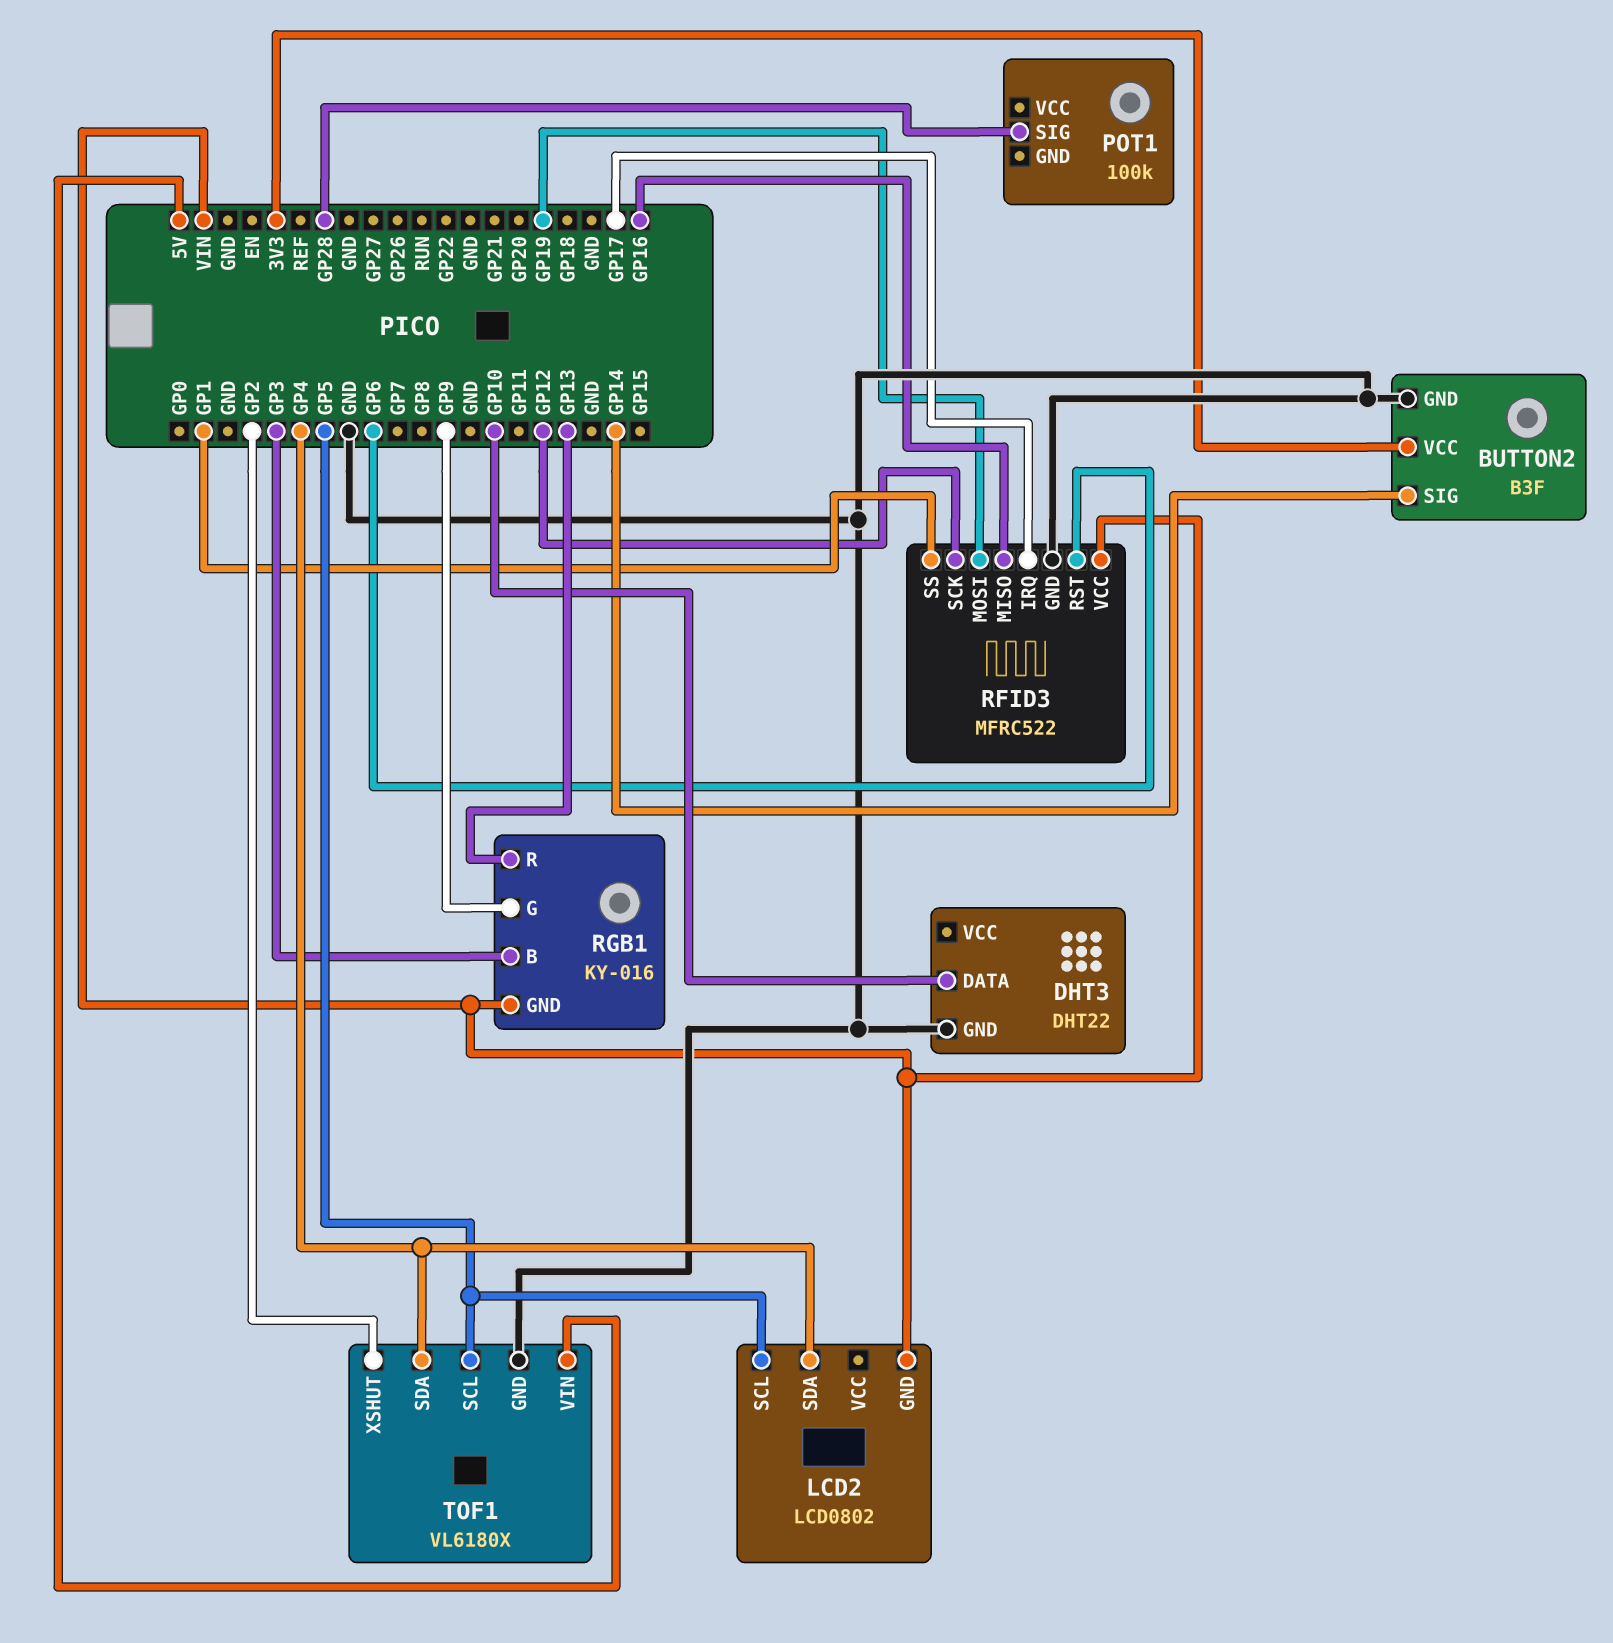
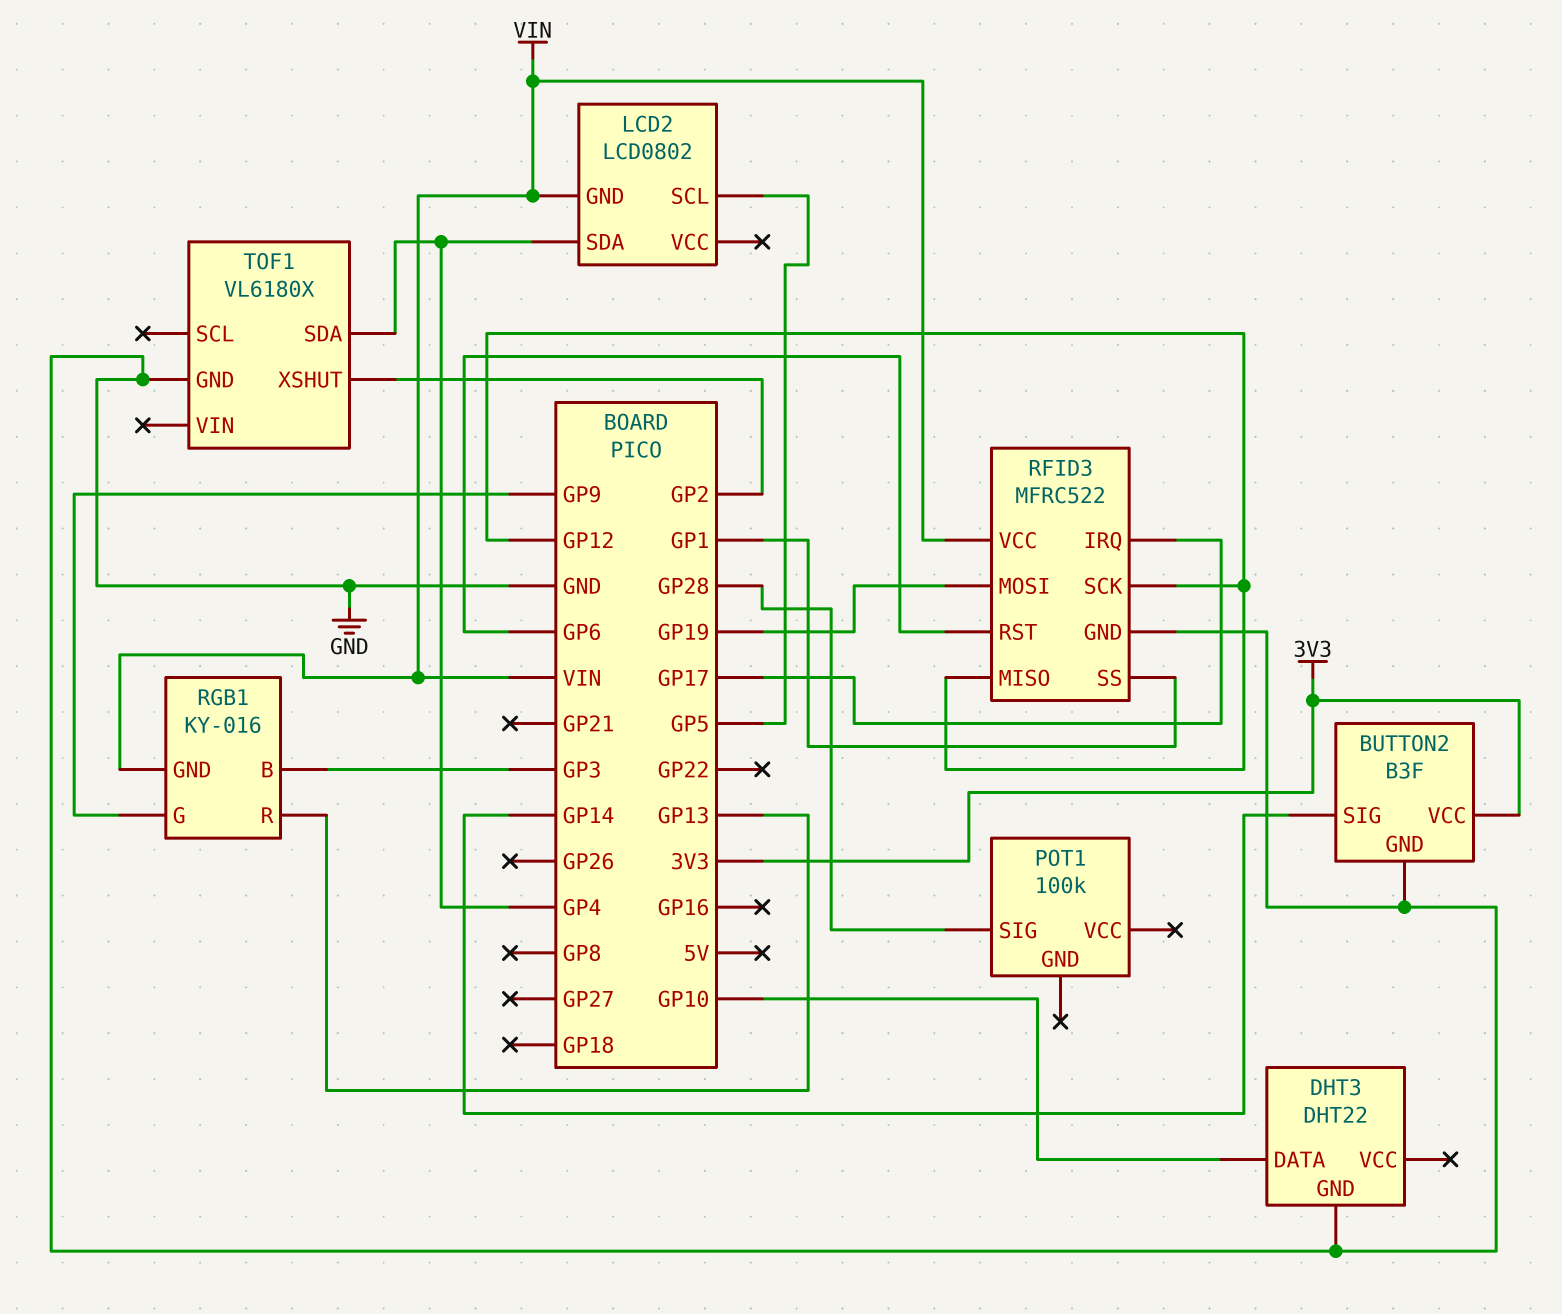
RFID3 pin MISO: GP16 -> GP12
TOF1 pin SCL: GP5 -> none
TOF1 pin VIN: 5V -> none

